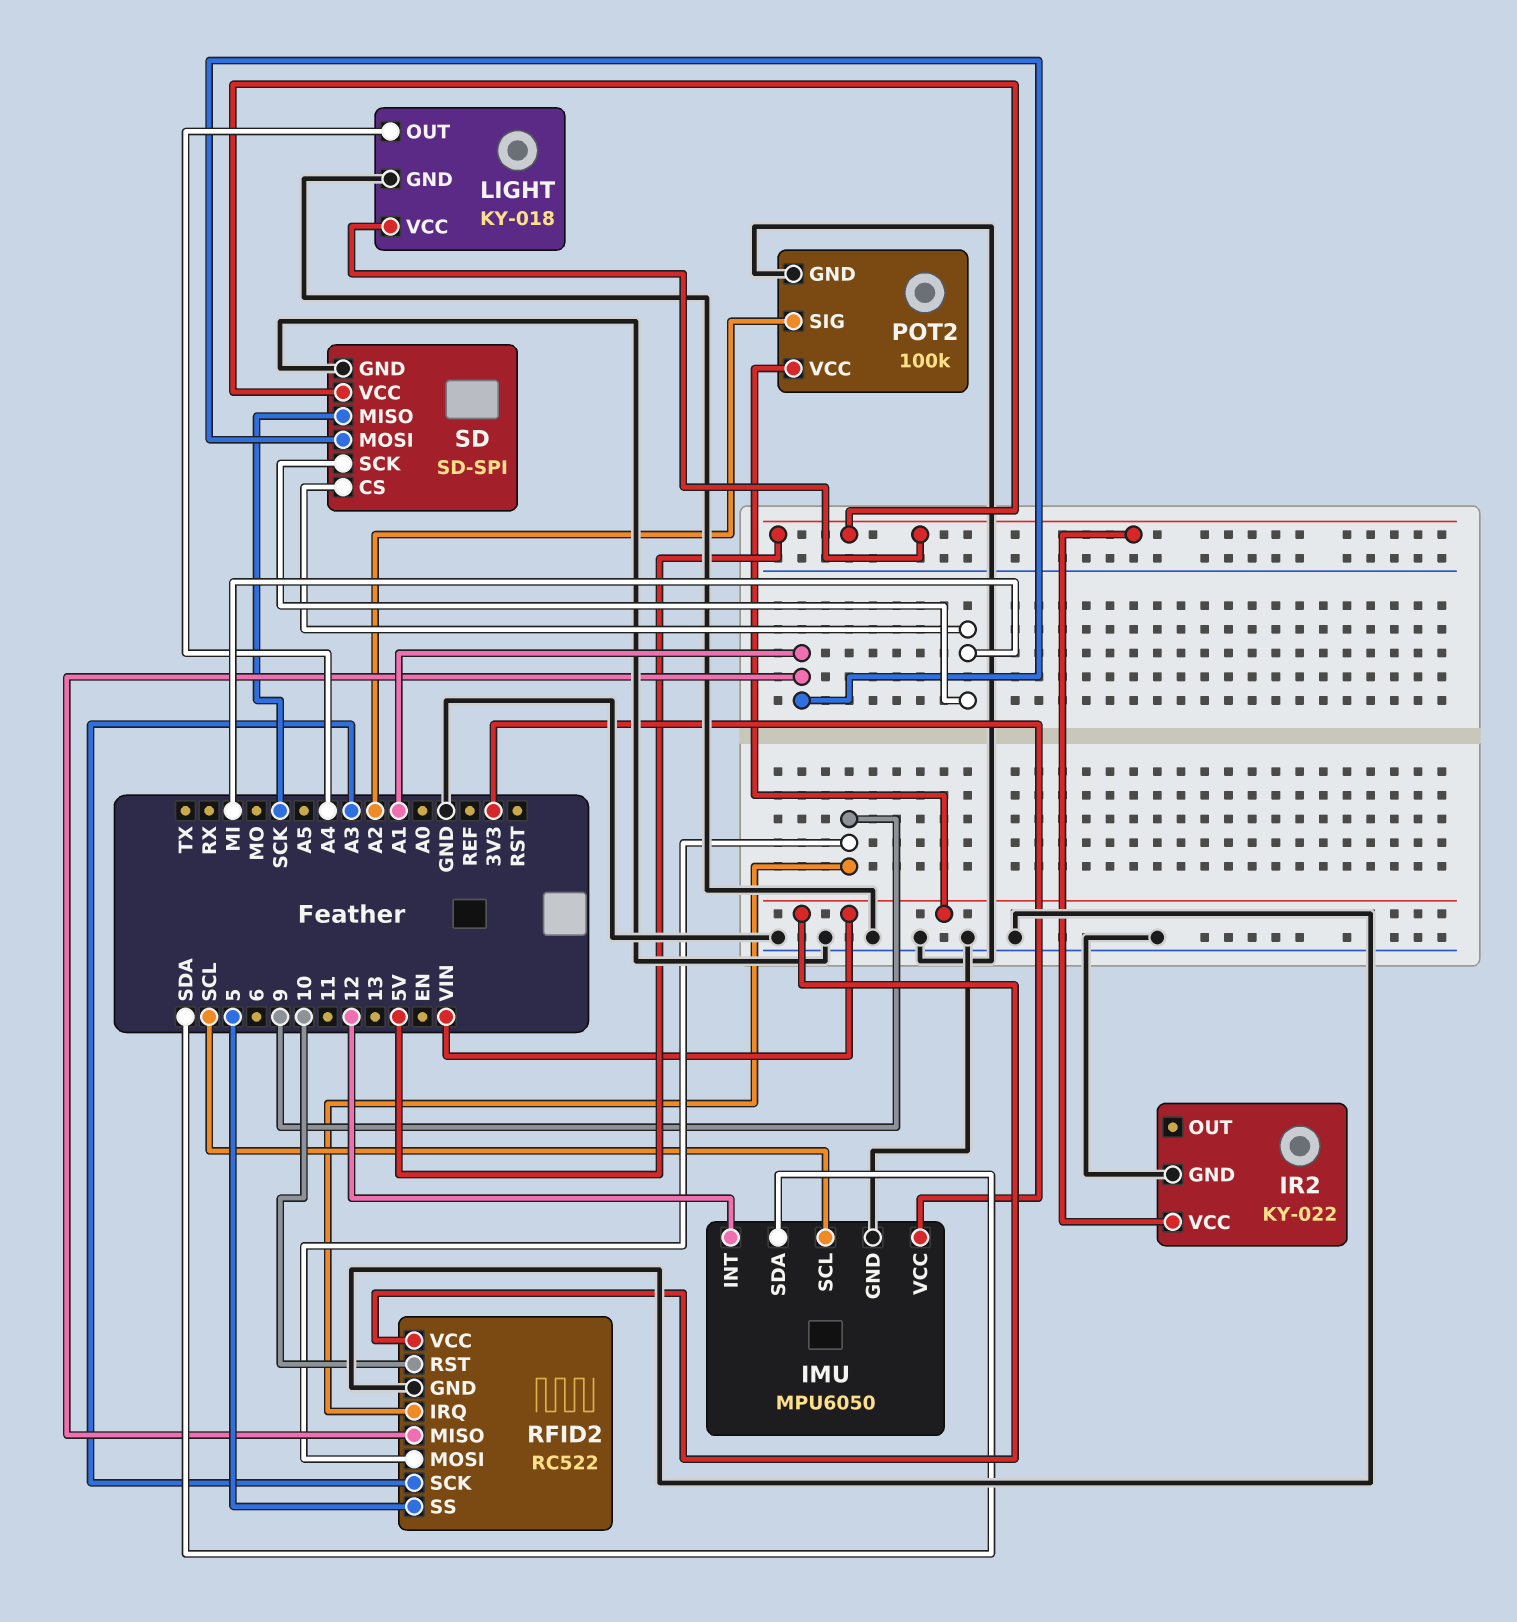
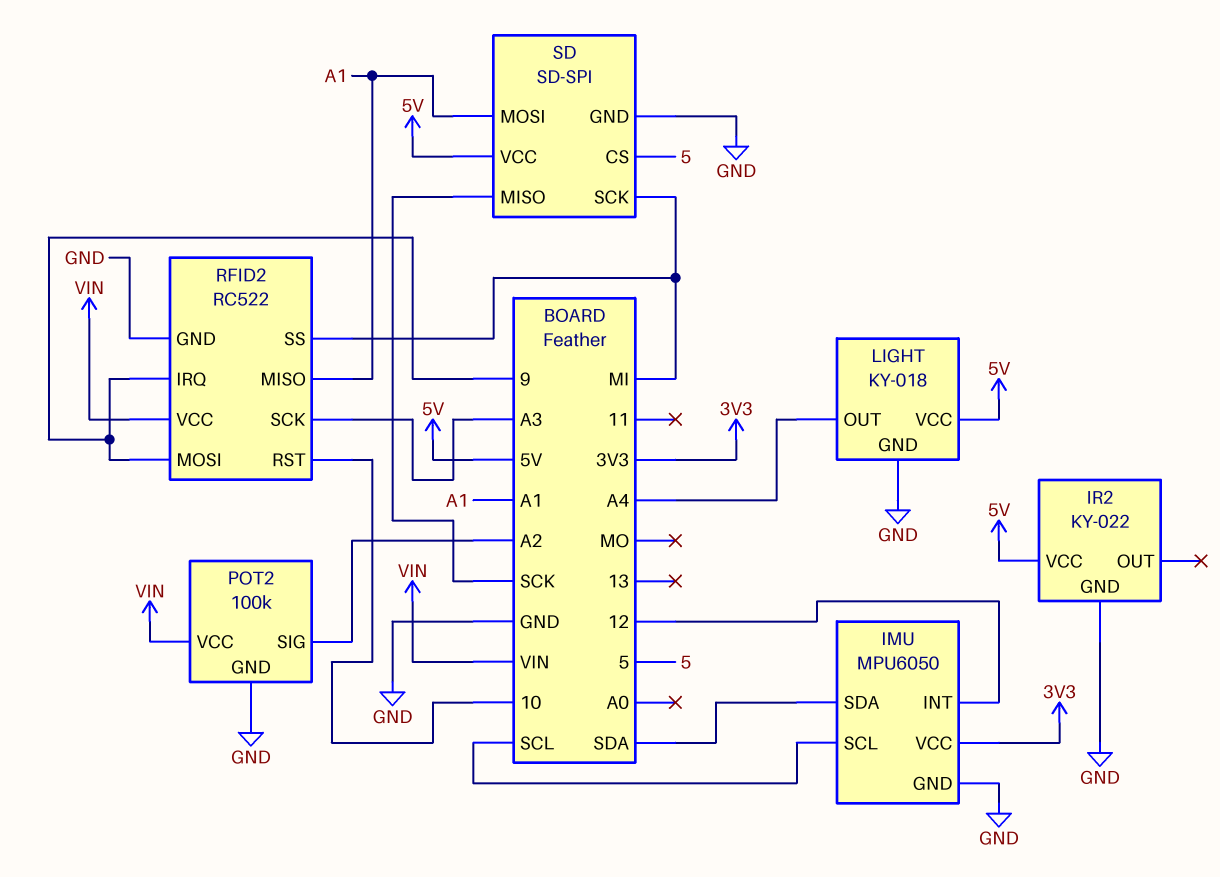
RFID2 pin SS: 5 -> MI
SD pin CS: MI -> 5

